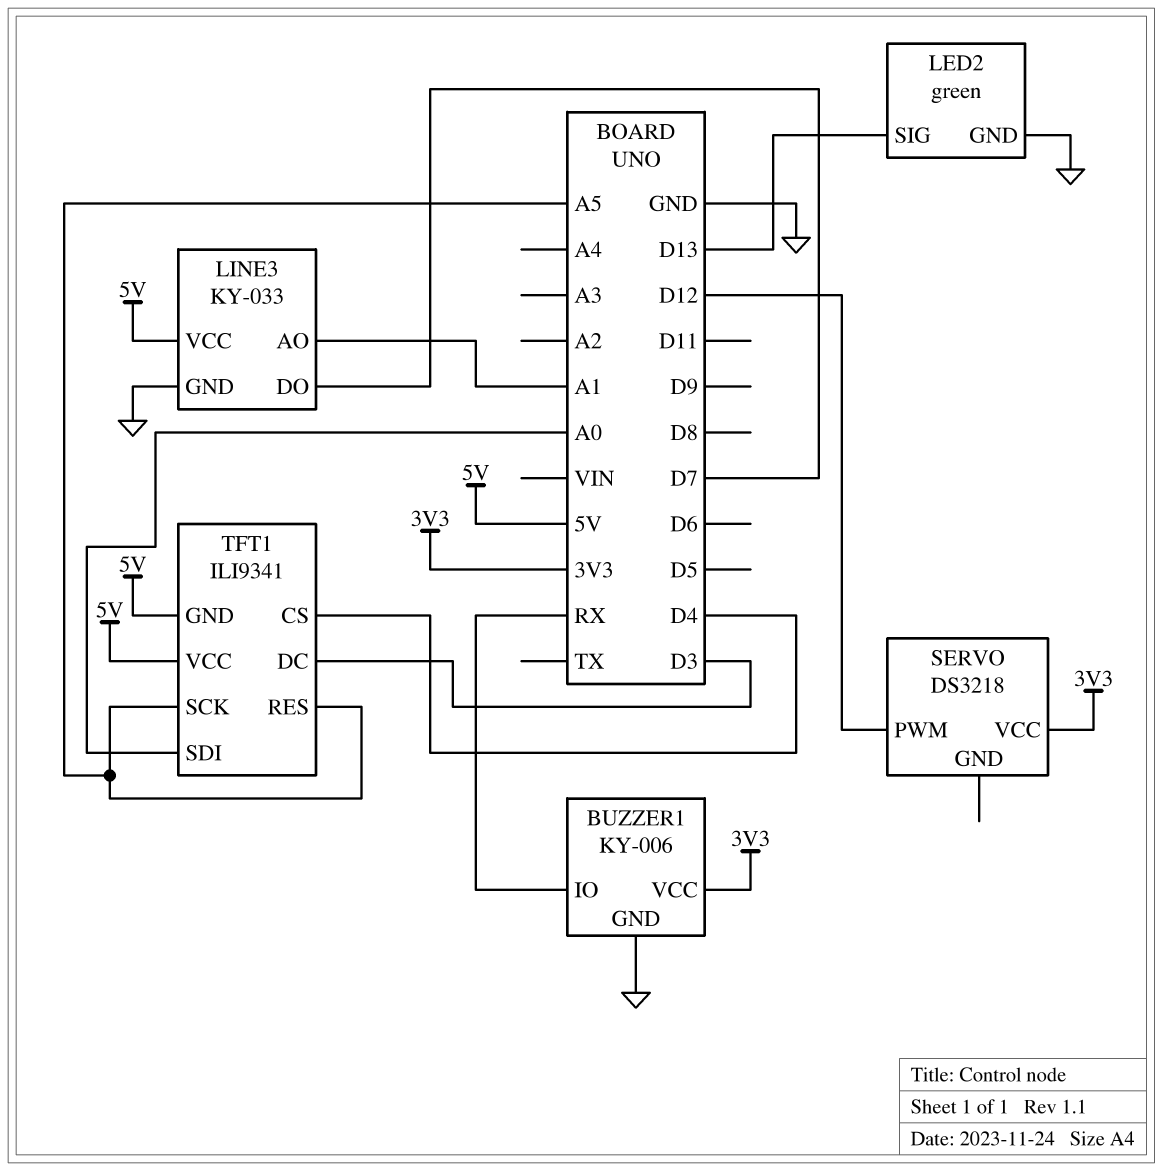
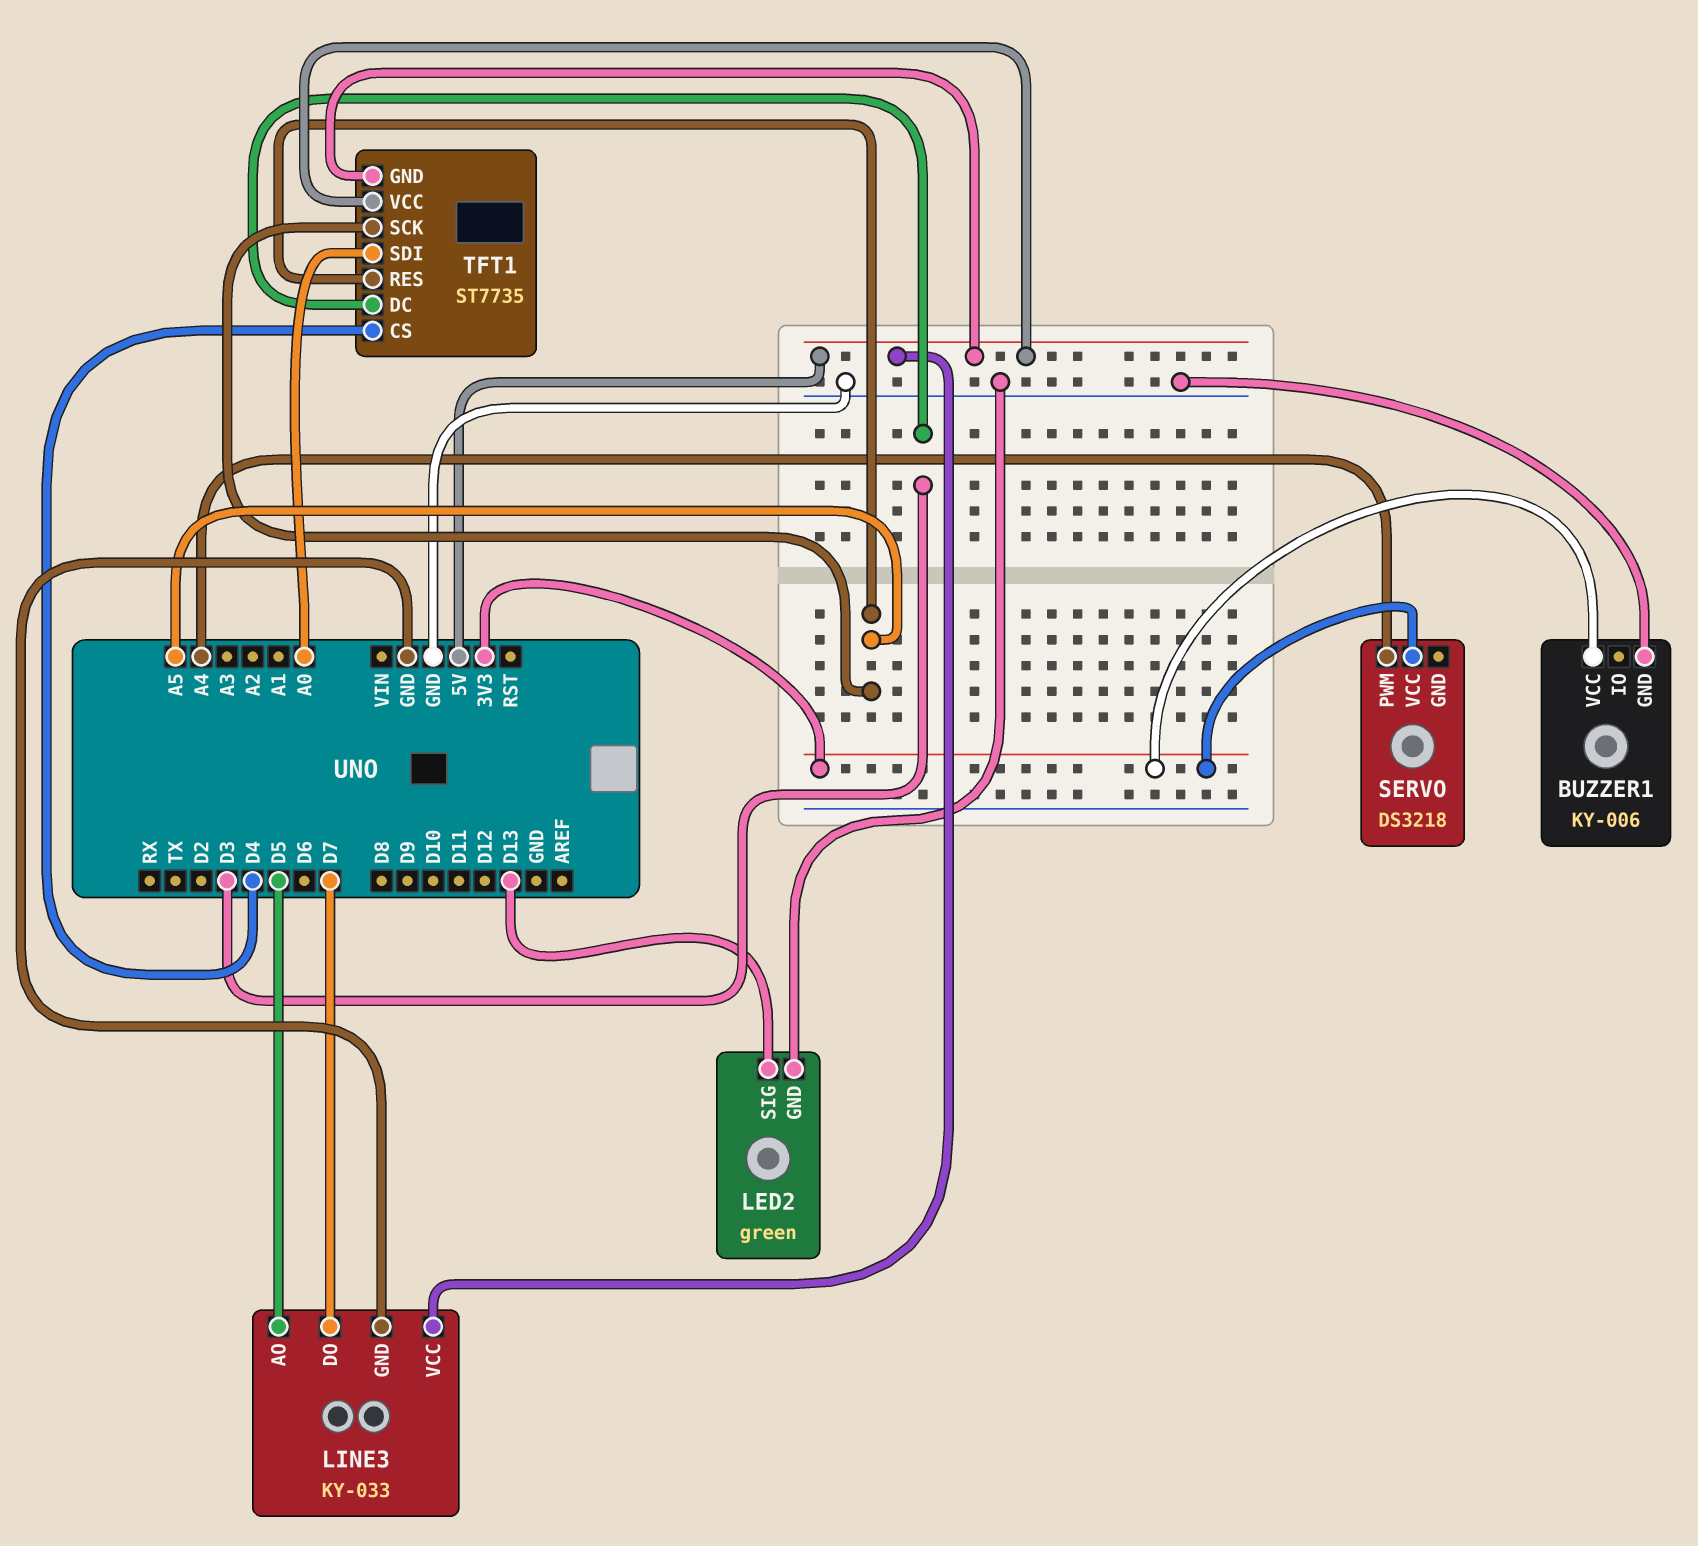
BUZZER1 pin IO: RX -> none
LINE3 pin AO: A1 -> D5
SERVO pin PWM: D12 -> A4
TFT1: ILI9341 -> ST7735

